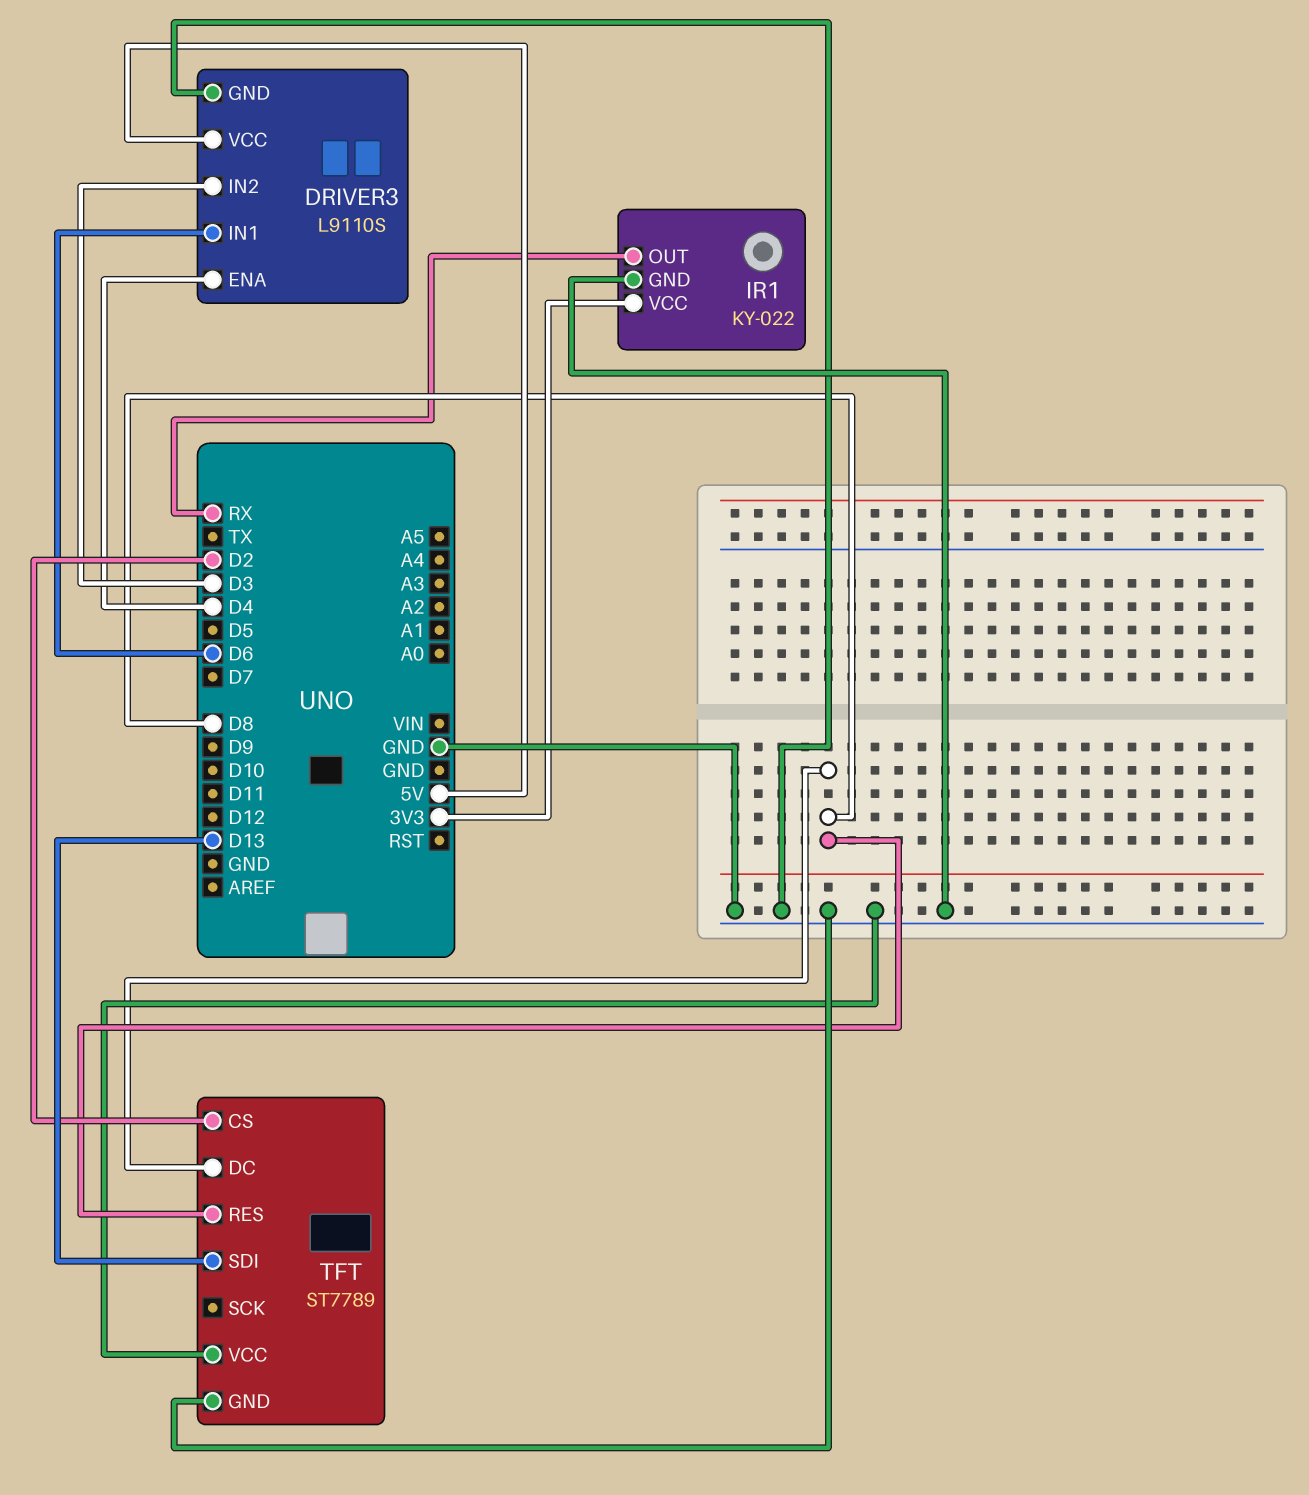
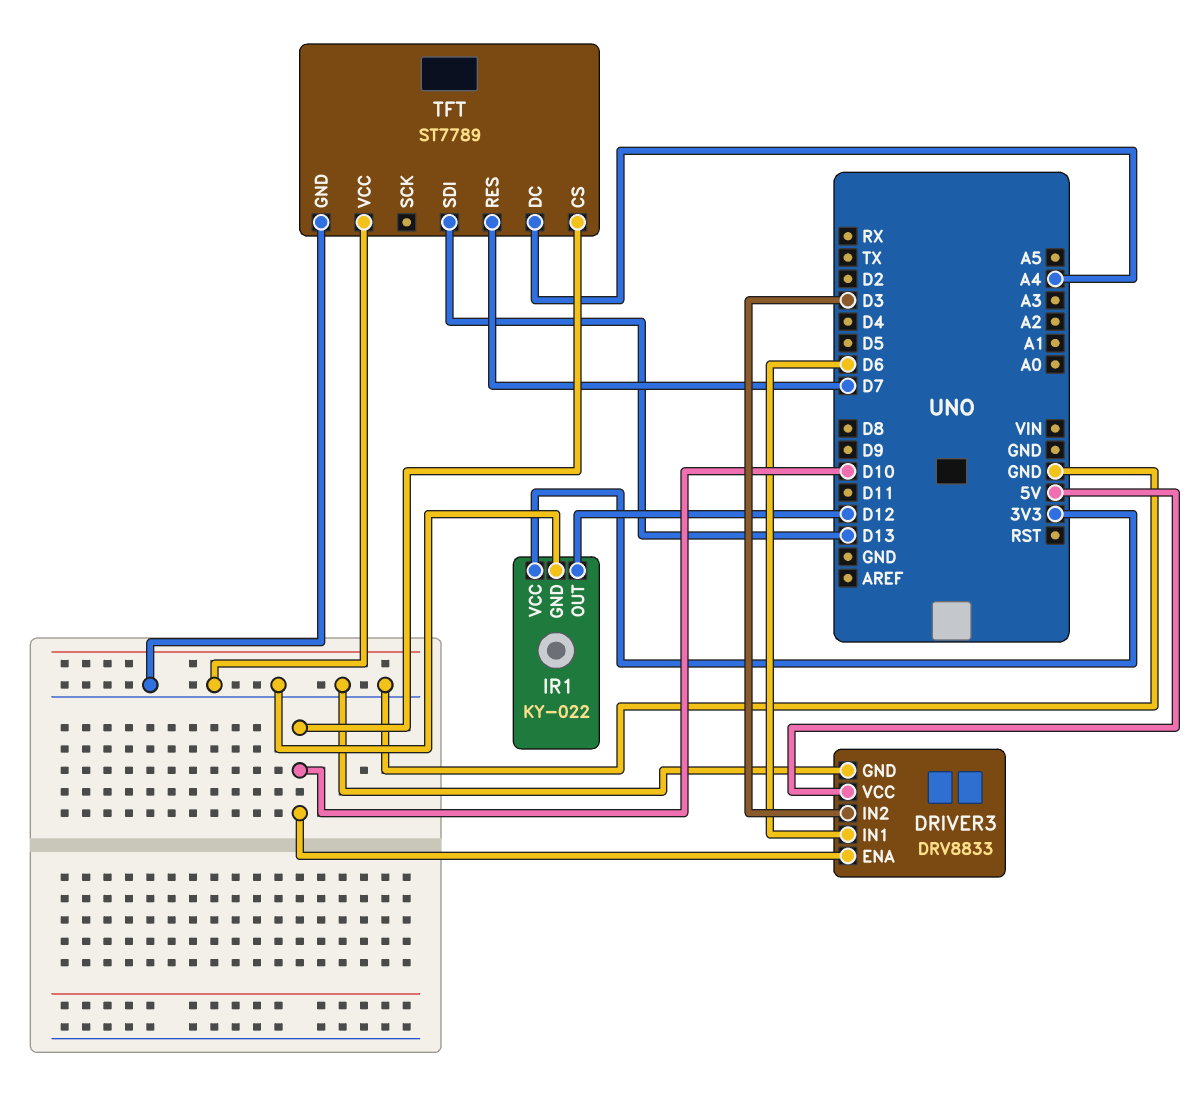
DRIVER3: L9110S -> DRV8833
DRIVER3 pin ENA: D4 -> D10
IR1 pin OUT: RX -> D12
TFT pin CS: D2 -> D10
TFT pin DC: D8 -> A4
TFT pin RES: D8 -> D7

